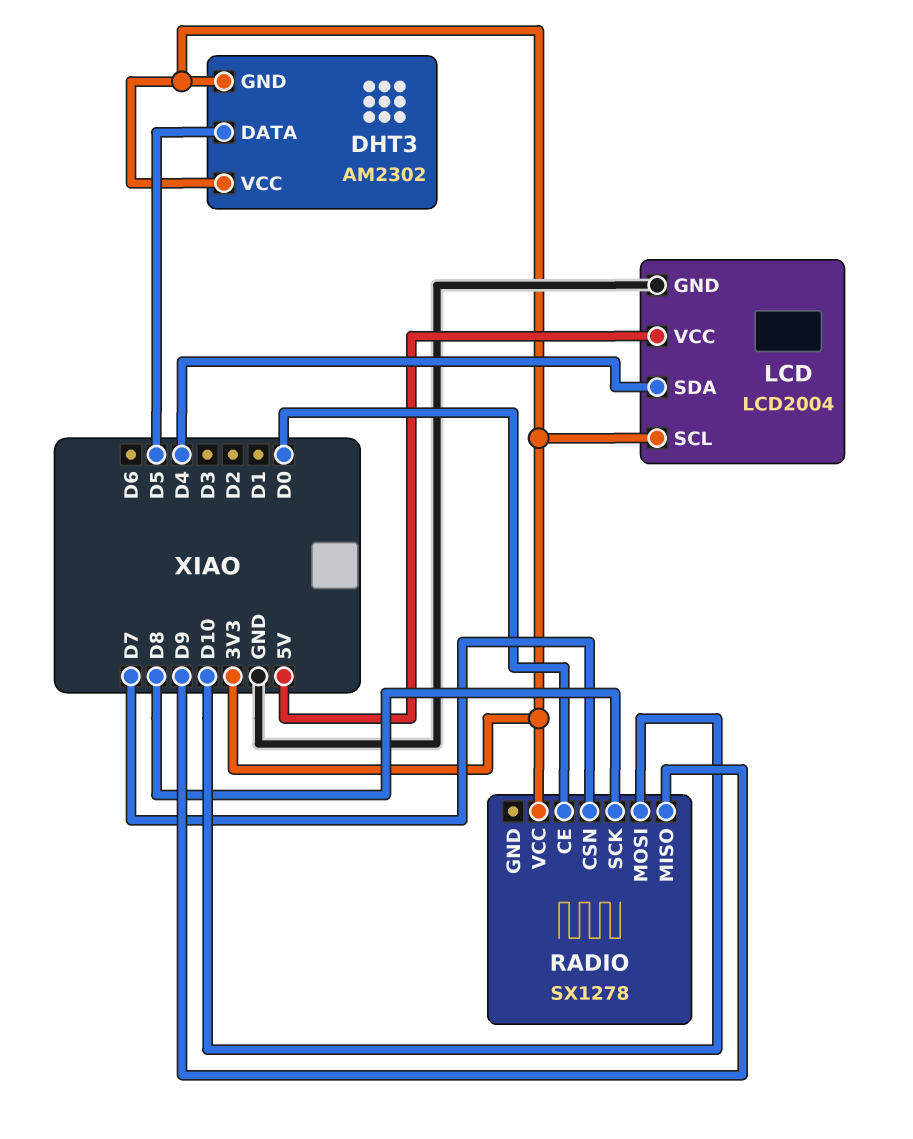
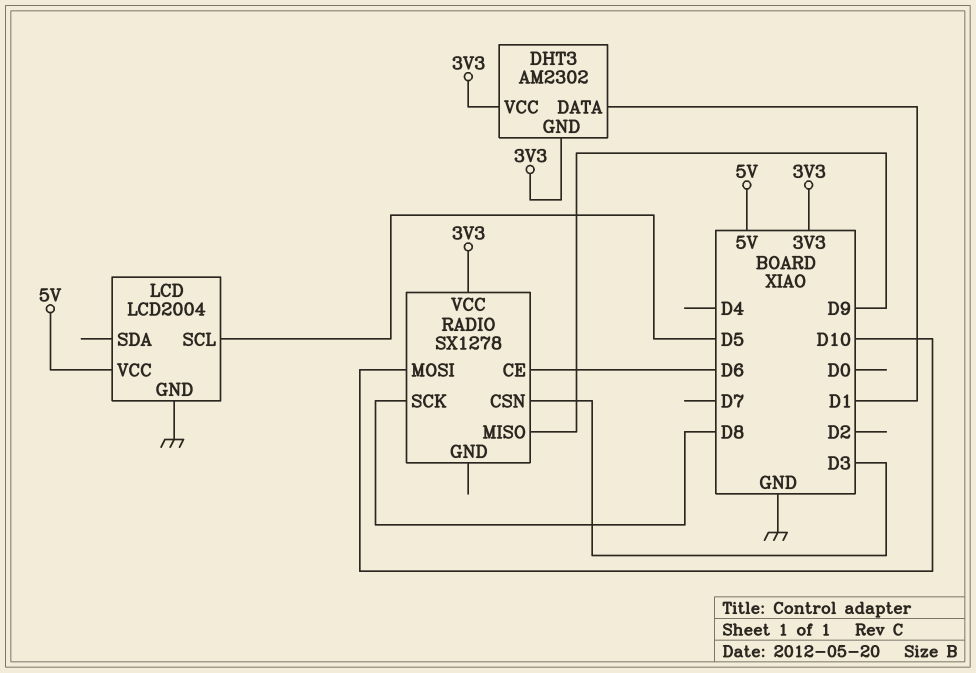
DHT3 pin DATA: D5 -> D1
LCD pin SCL: 3V3 -> D5
LCD pin SDA: D4 -> none
RADIO pin CE: D0 -> D6
RADIO pin CSN: D7 -> D3

